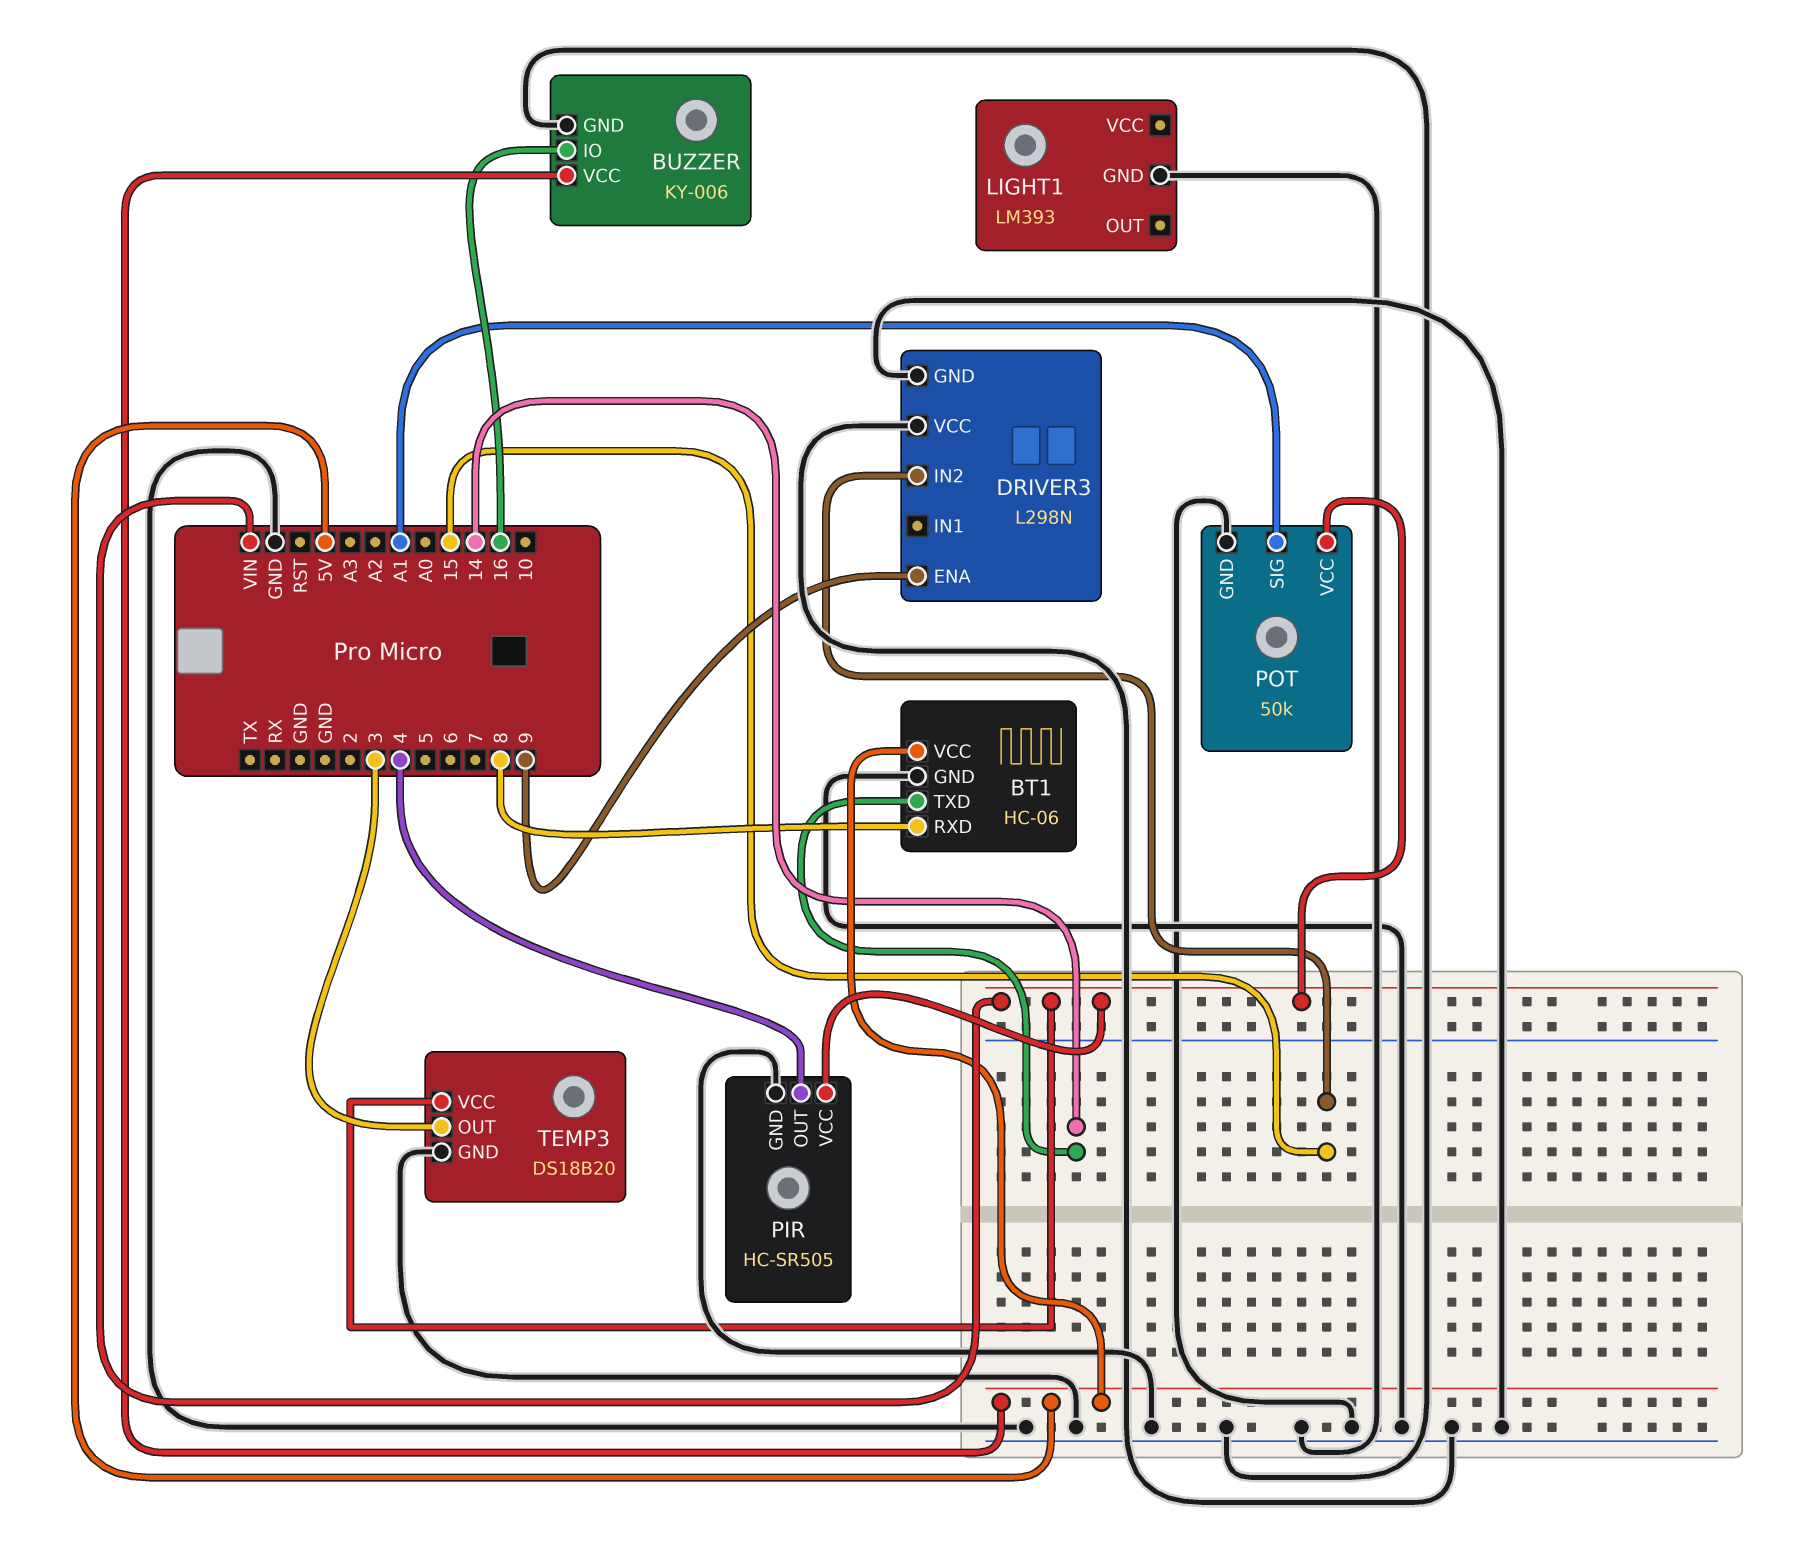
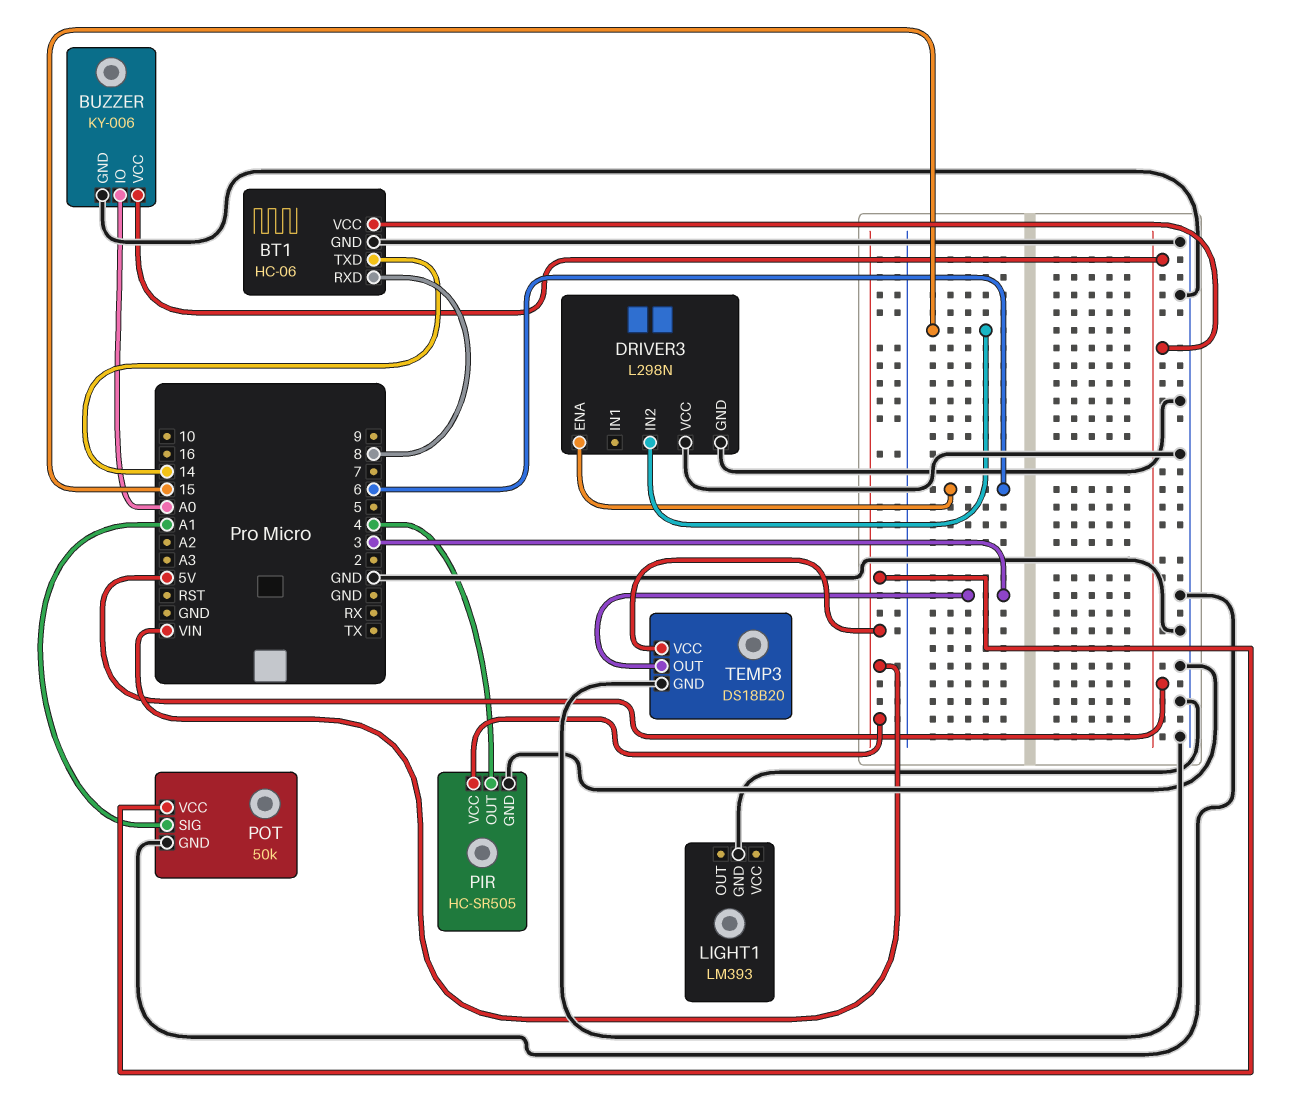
BUZZER pin IO: 16 -> A0
DRIVER3 pin ENA: 9 -> 6

